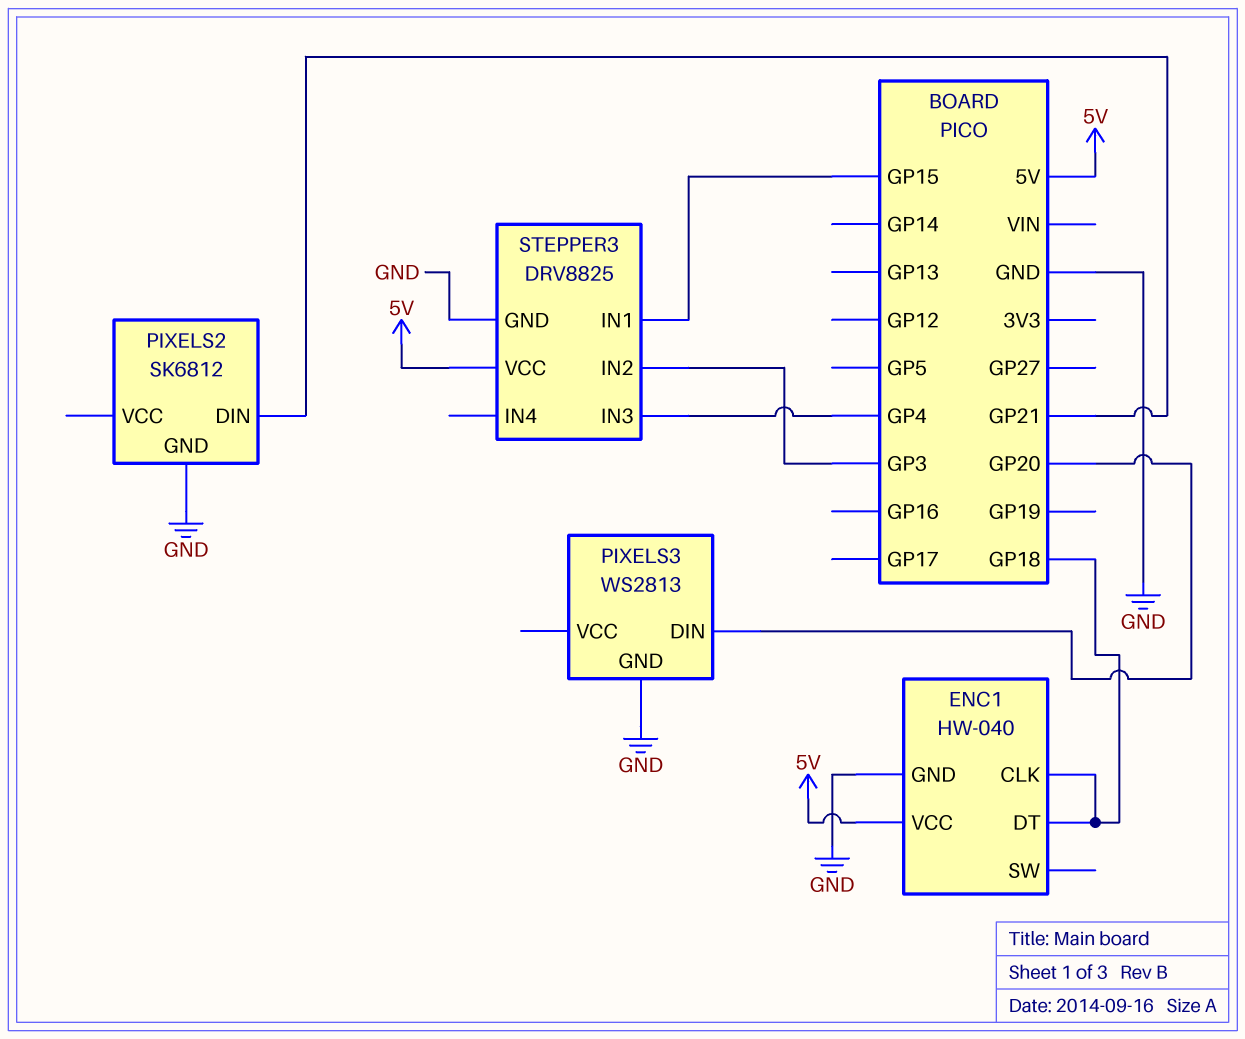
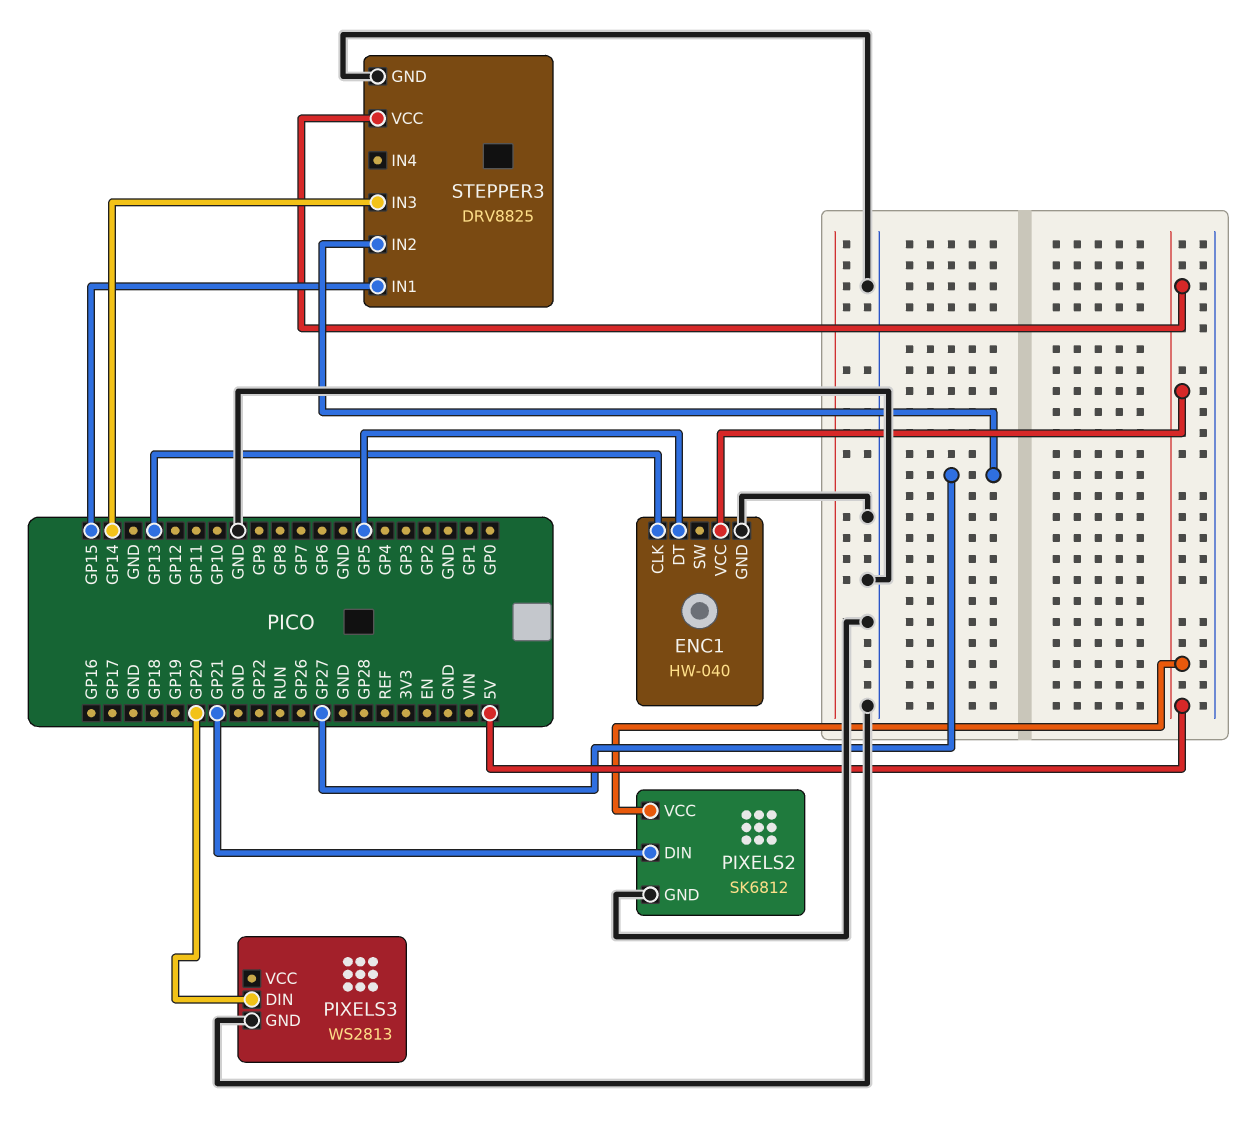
ENC1 pin CLK: GP18 -> GP13
ENC1 pin DT: GP18 -> GP5
PIXELS2 pin VCC: none -> 5V
STEPPER3 pin IN2: GP3 -> GP27
STEPPER3 pin IN3: GP4 -> GP14

